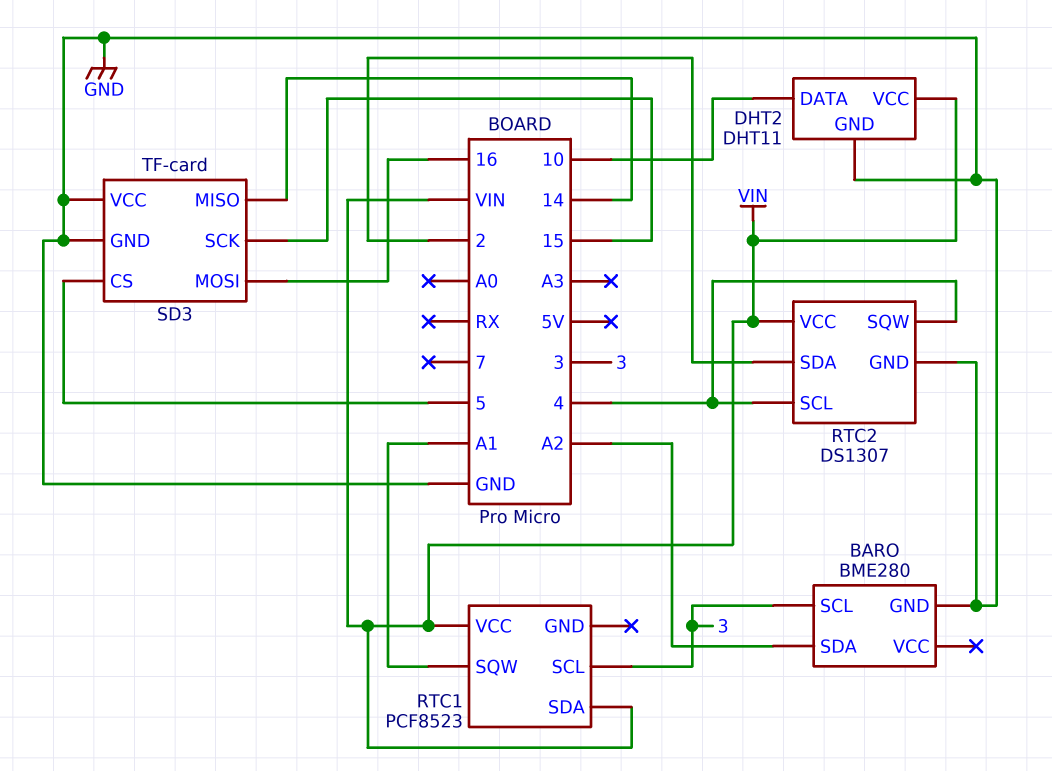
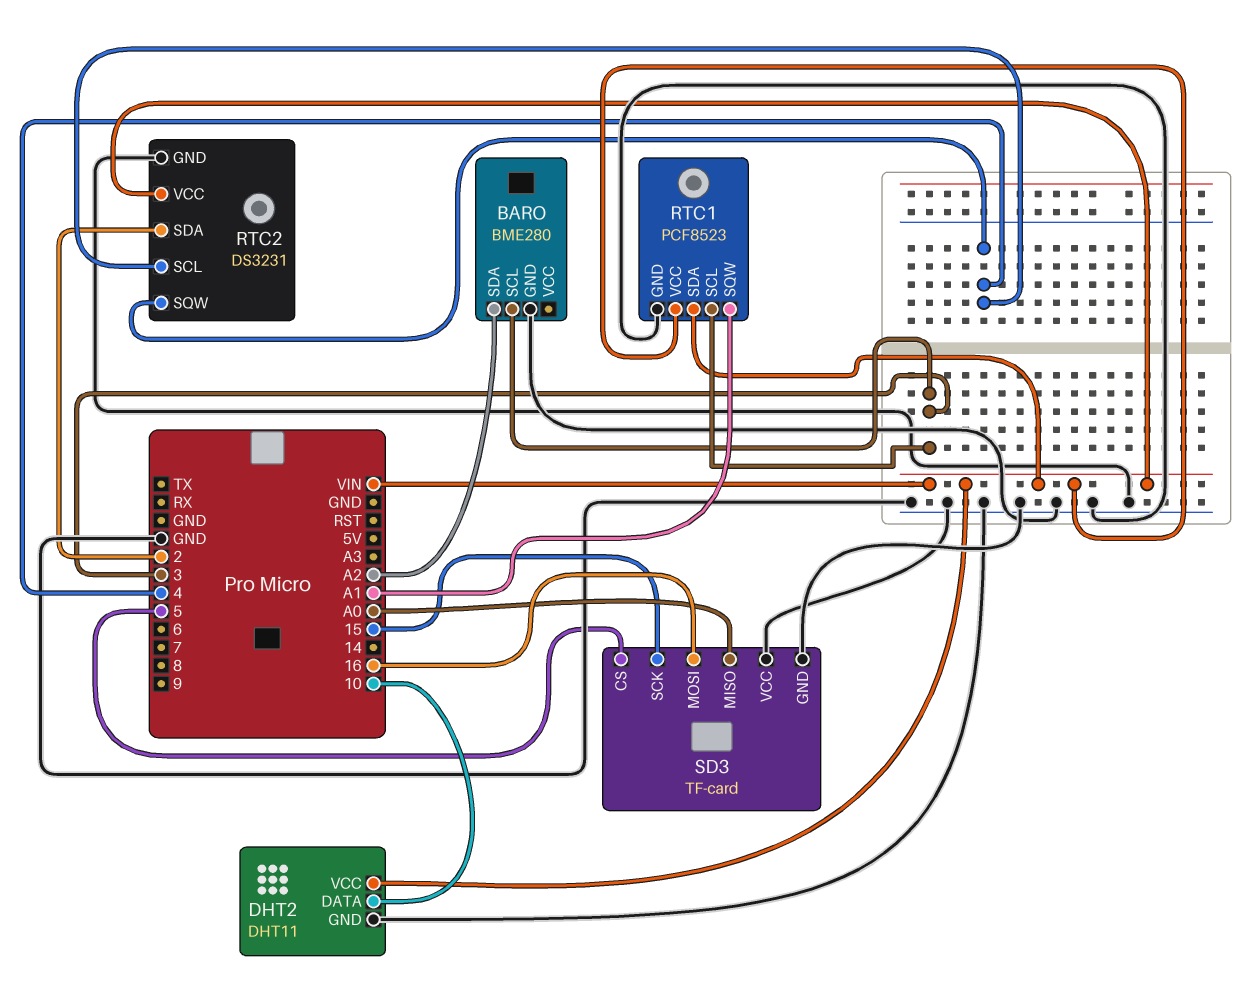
RTC1 pin GND: none -> GND
RTC2: DS1307 -> DS3231
SD3 pin MISO: 14 -> A0

